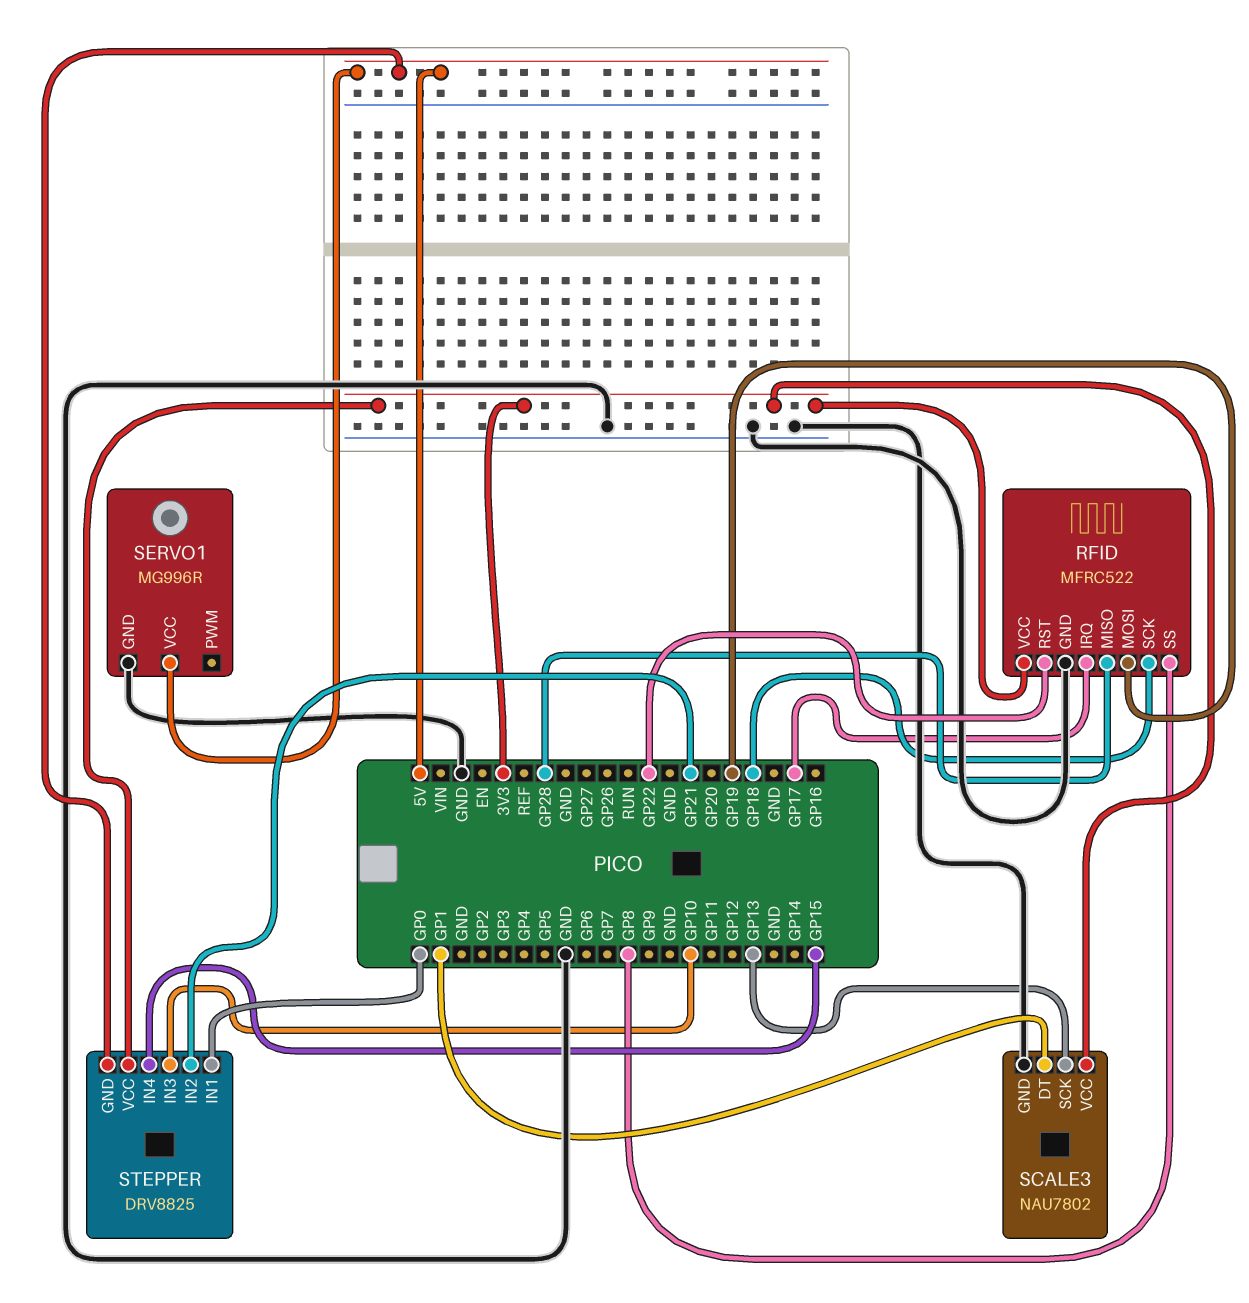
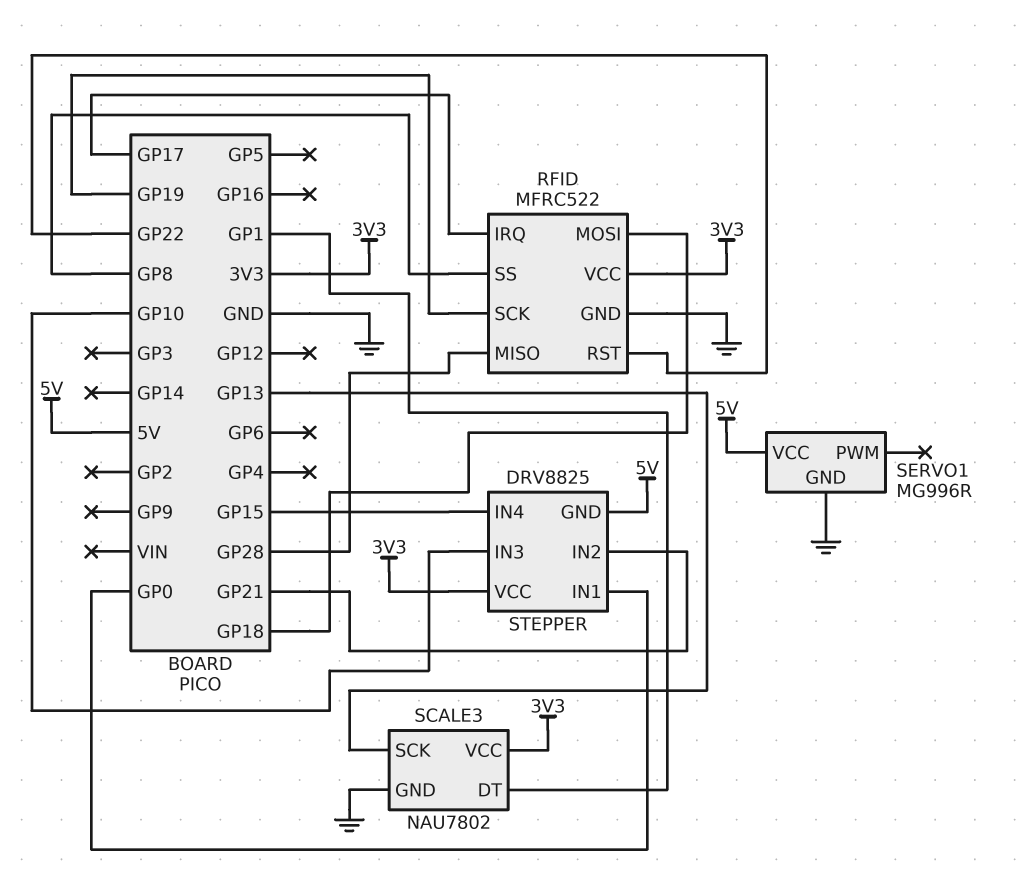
RFID pin MOSI: GP19 -> GP18
RFID pin SCK: GP18 -> GP19

